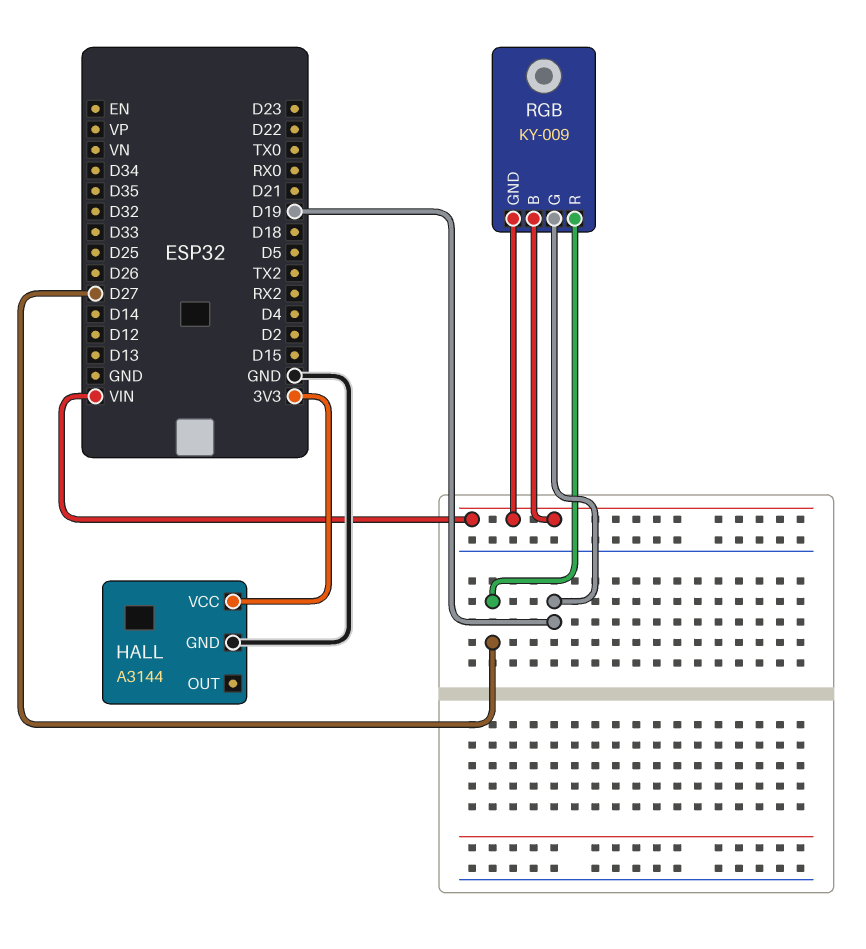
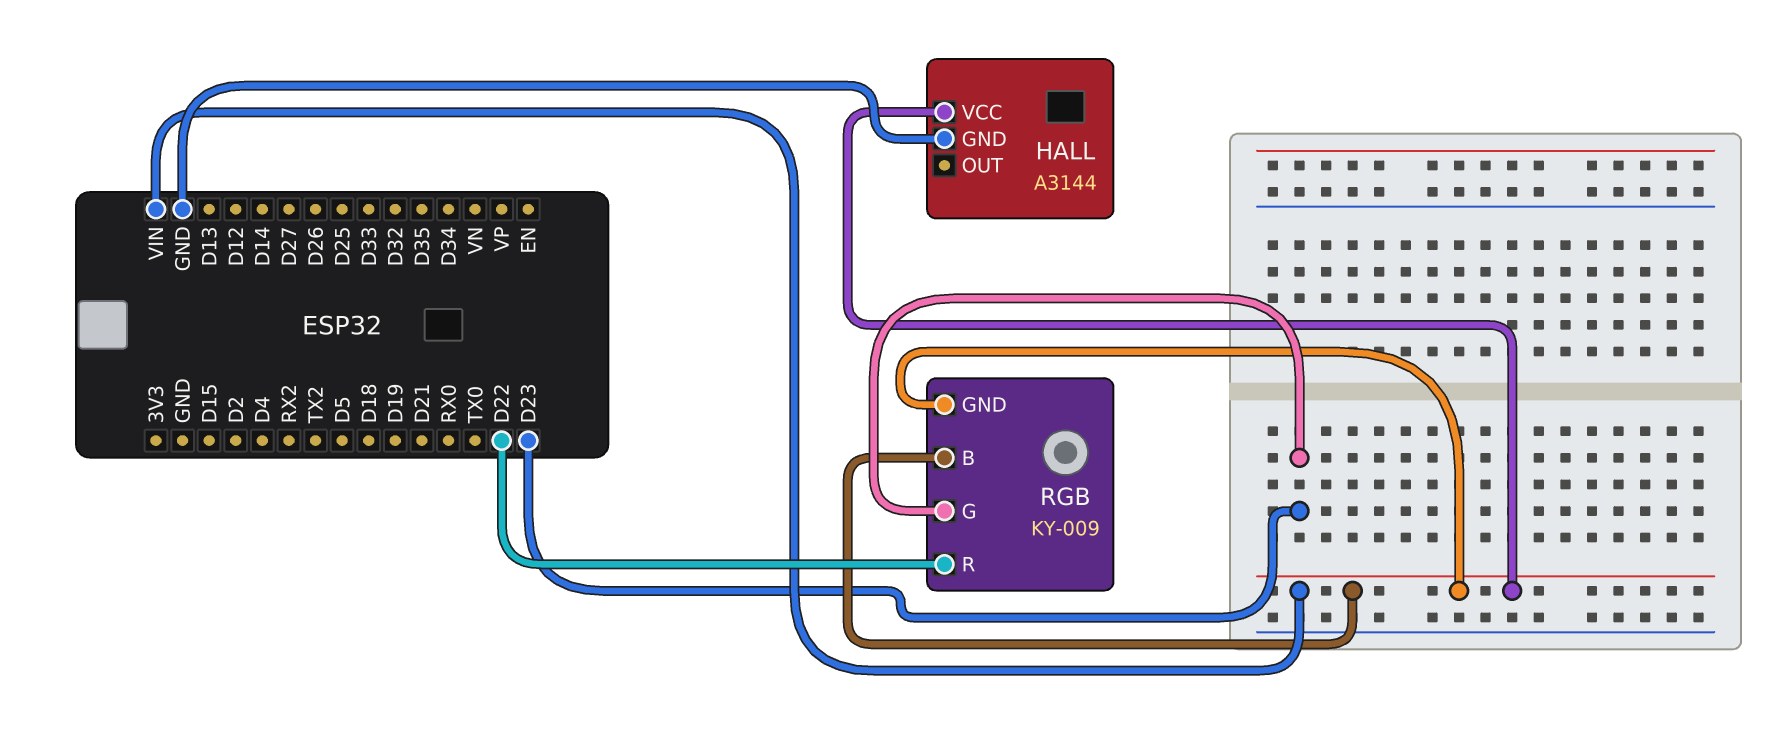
HALL pin VCC: 3V3 -> VIN
RGB pin G: D19 -> D23
RGB pin R: D27 -> D22

